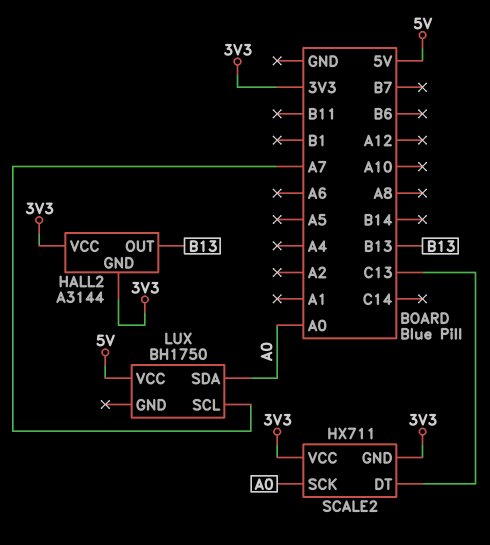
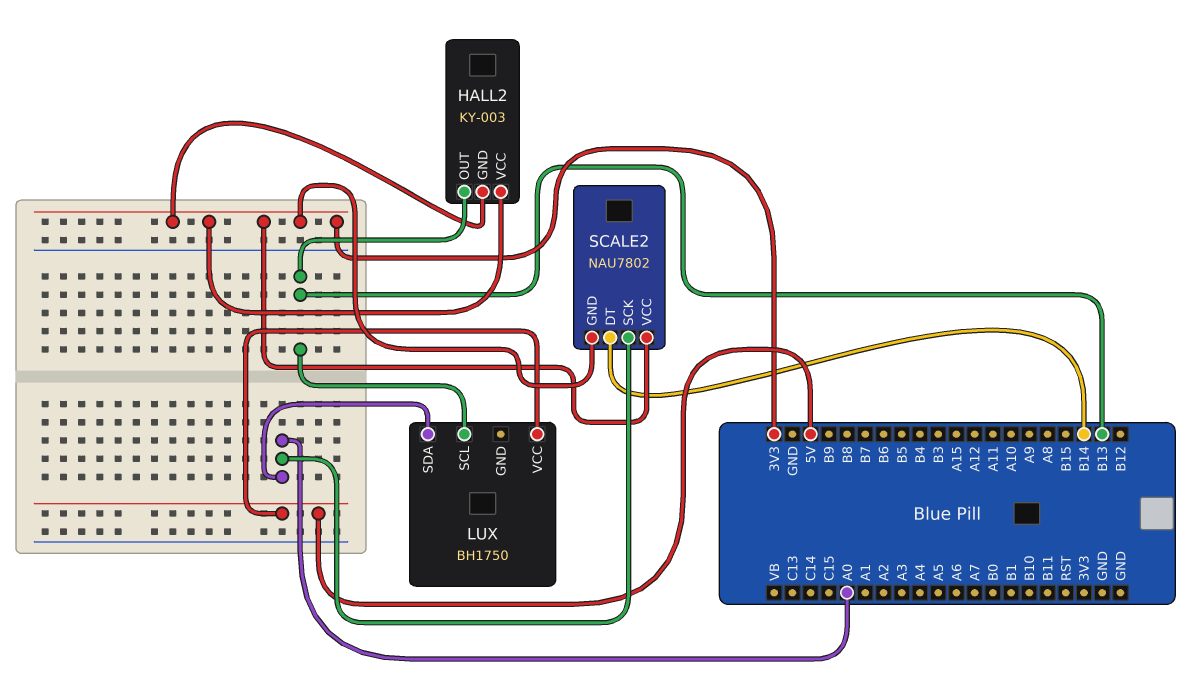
HALL2: A3144 -> KY-003
LUX pin SCL: A7 -> B13
SCALE2: HX711 -> NAU7802
SCALE2 pin DT: C13 -> B14

